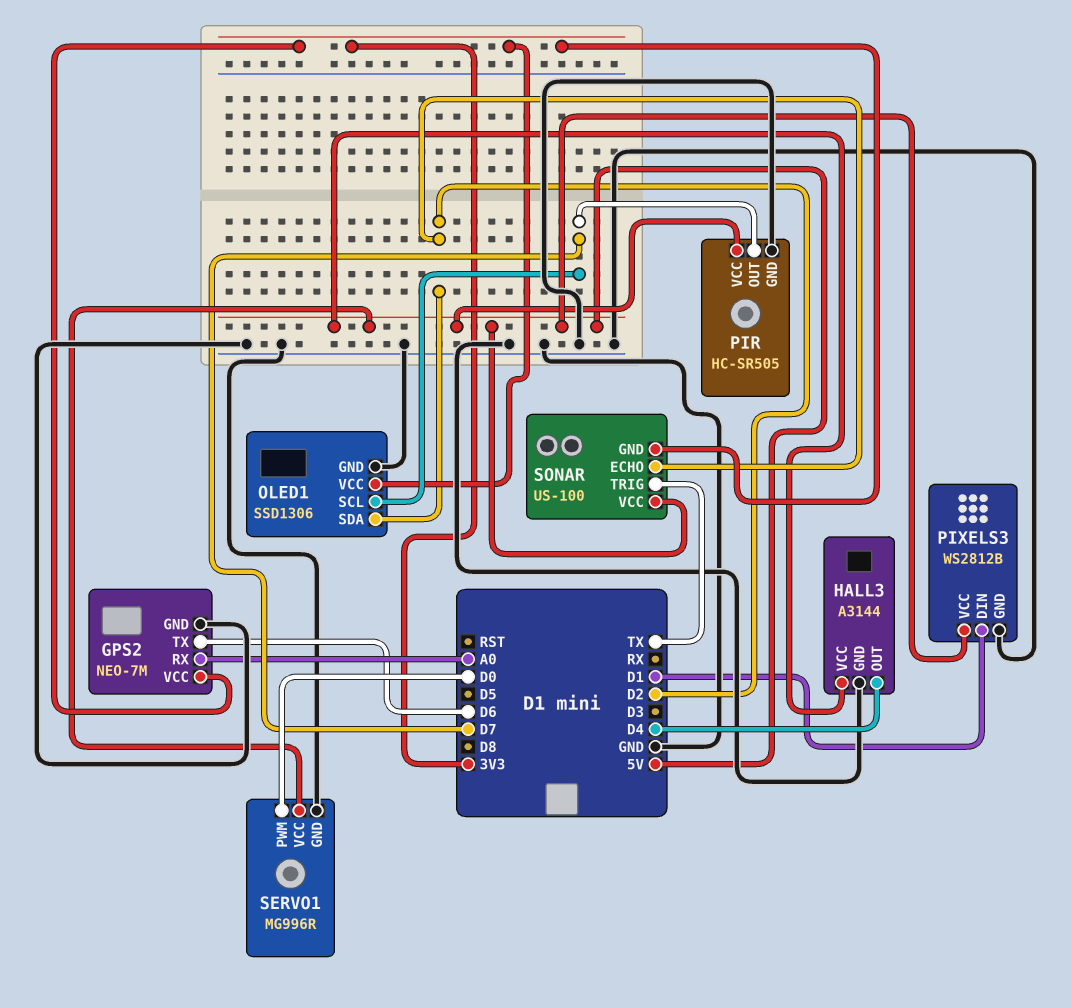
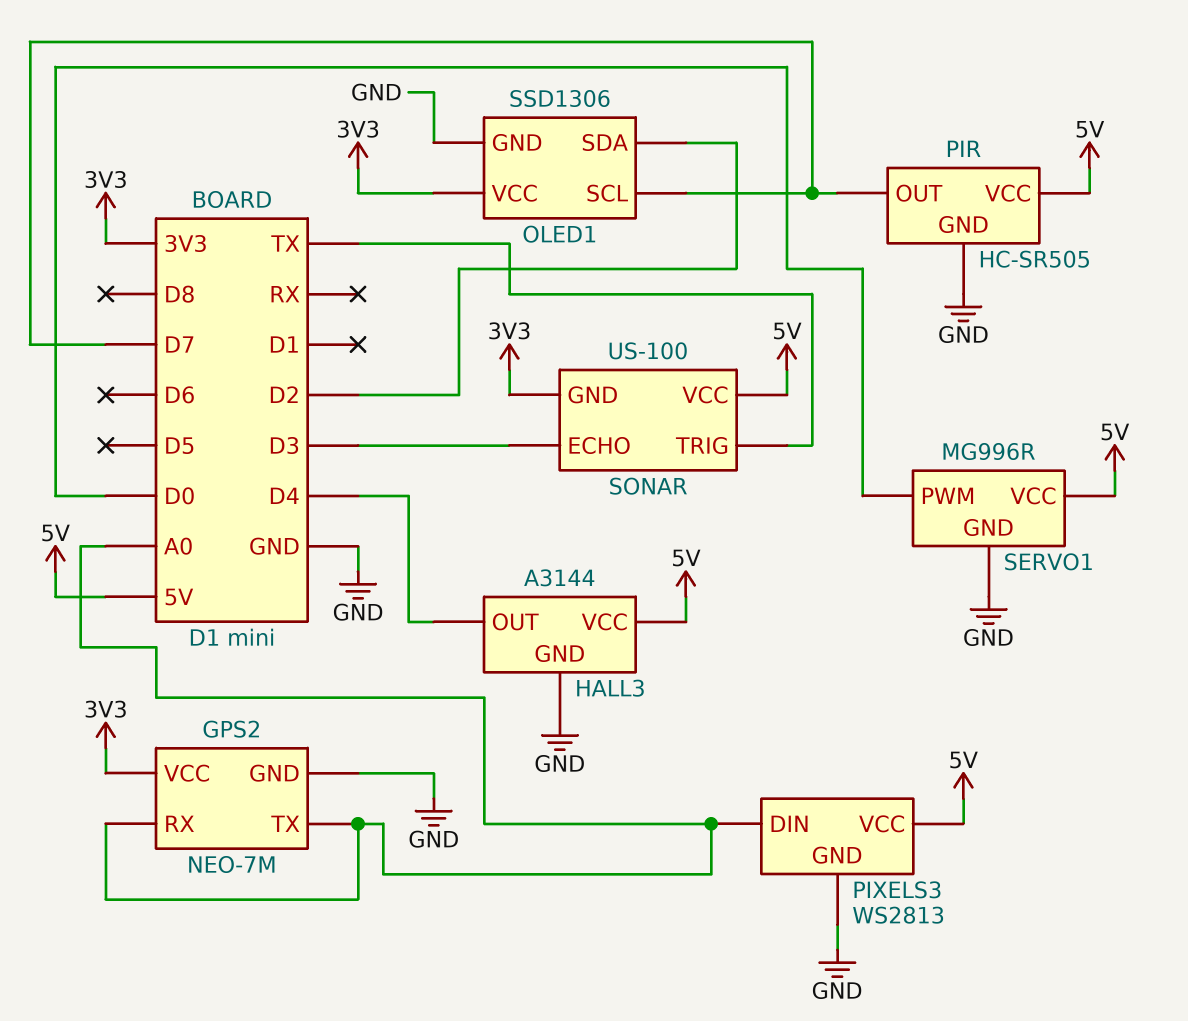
GPS2 pin TX: D6 -> A0
PIXELS3: WS2812B -> WS2813
PIXELS3 pin DIN: D1 -> A0
SONAR pin ECHO: D2 -> D3

